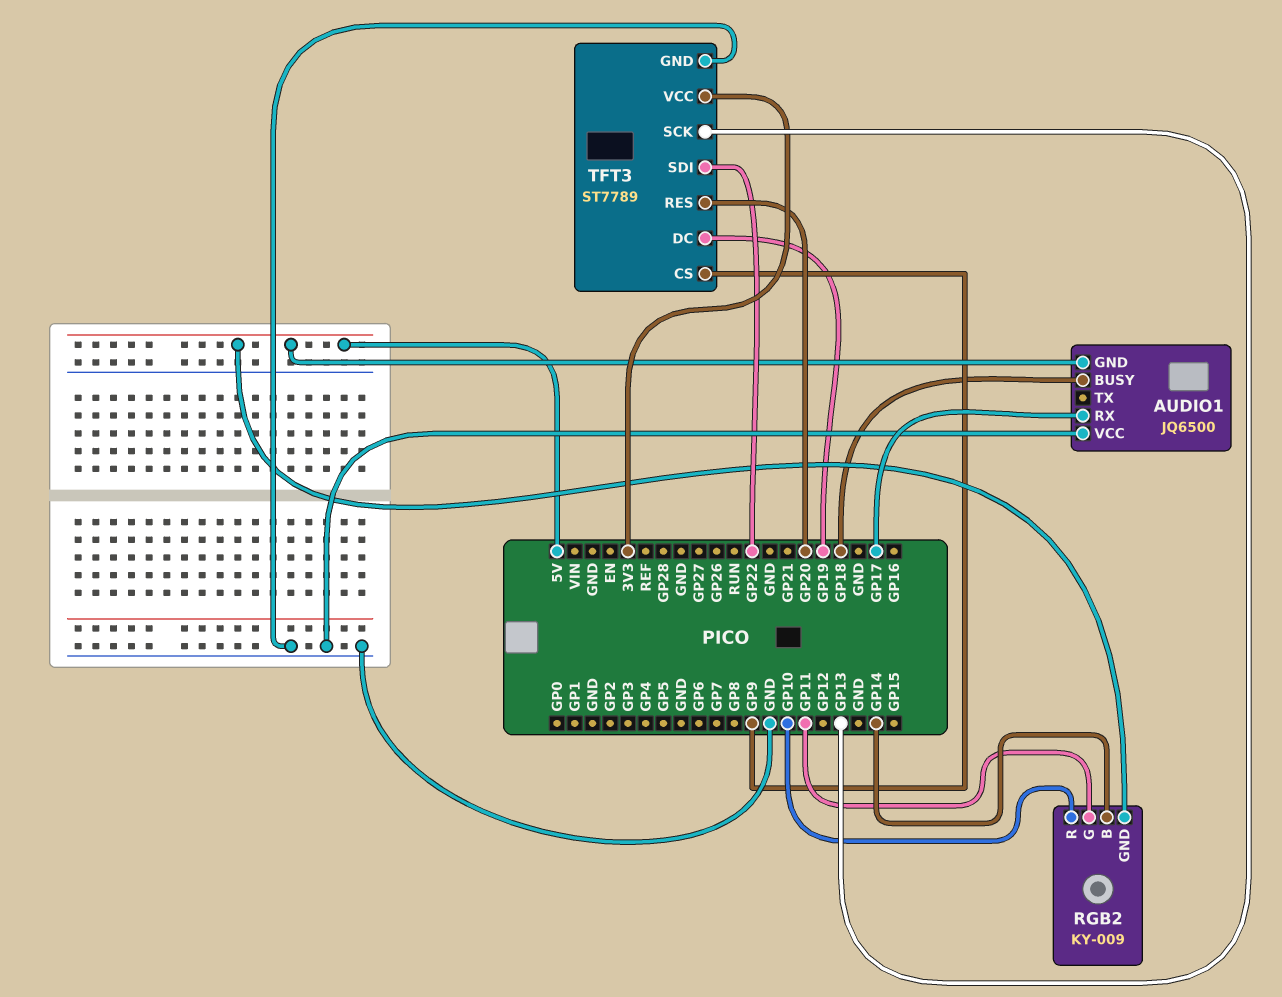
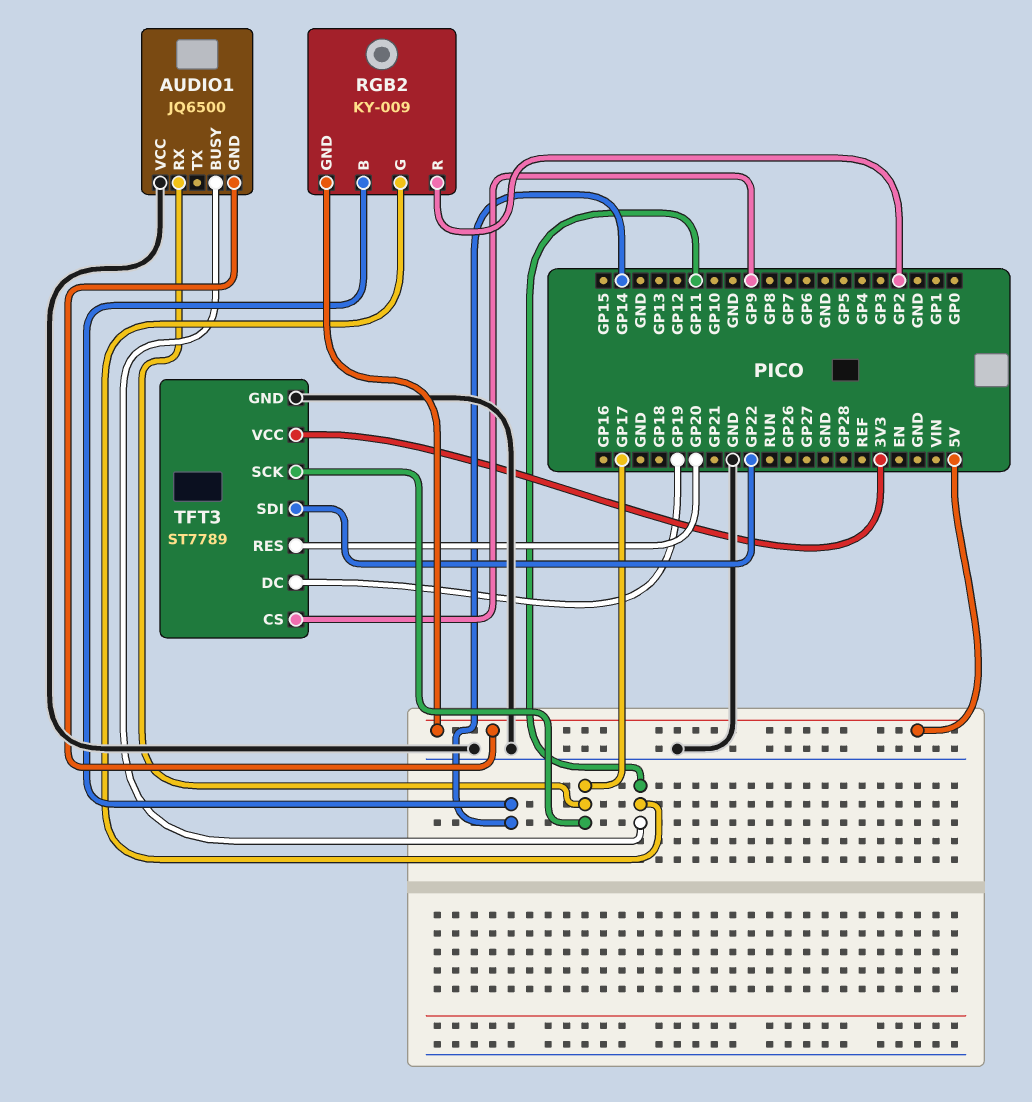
AUDIO1 pin BUSY: GP18 -> GP11
RGB2 pin R: GP10 -> GP2
TFT3 pin SCK: GP13 -> GP17

